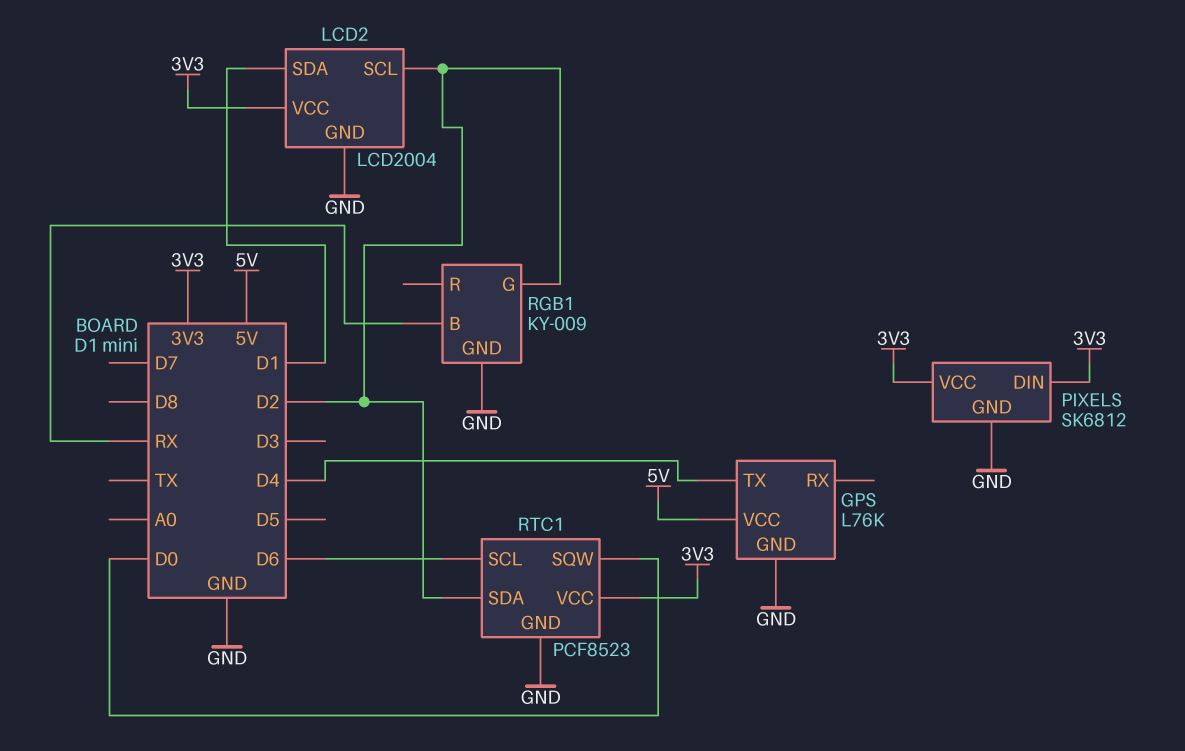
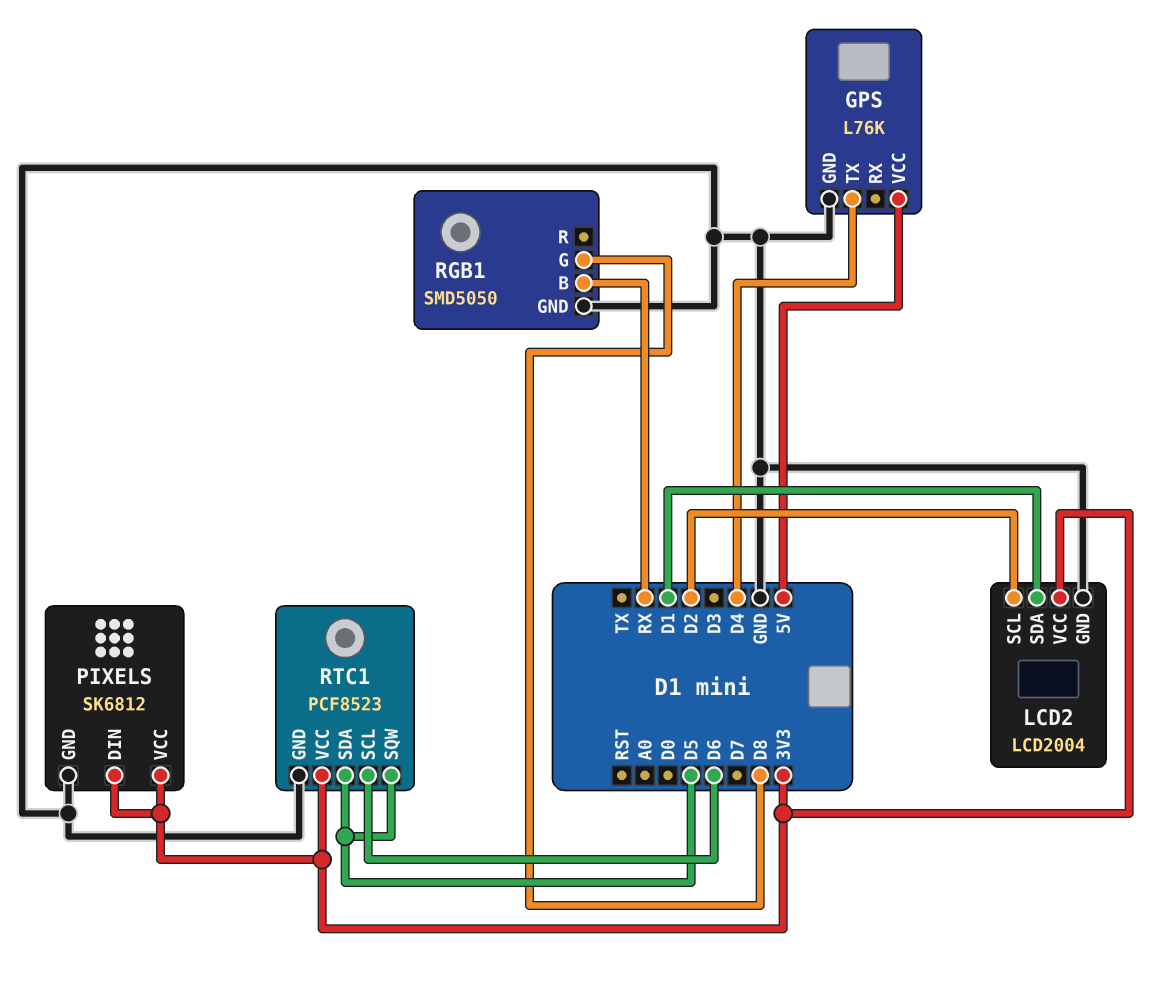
RGB1: KY-009 -> SMD5050
RGB1 pin G: D2 -> D8
RTC1 pin SDA: D2 -> D5
RTC1 pin SQW: D0 -> D5

